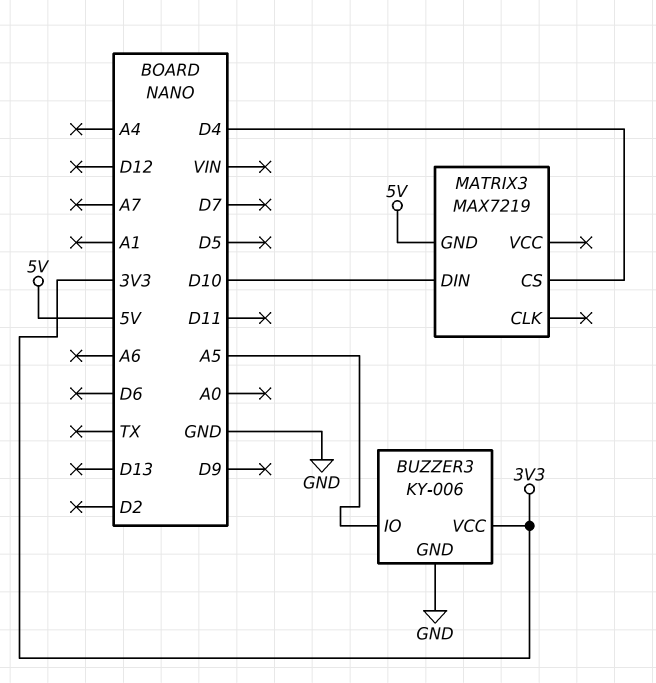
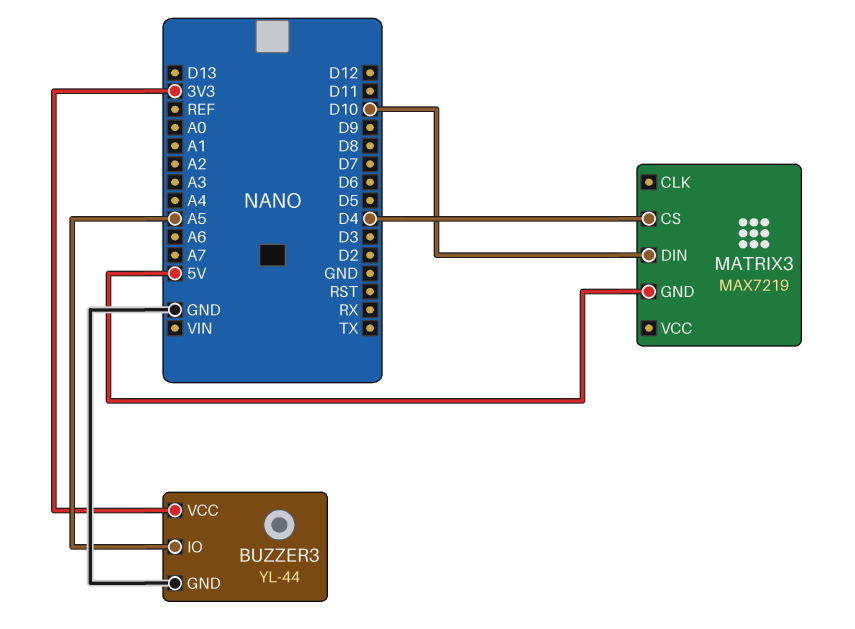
BUZZER3: KY-006 -> YL-44

